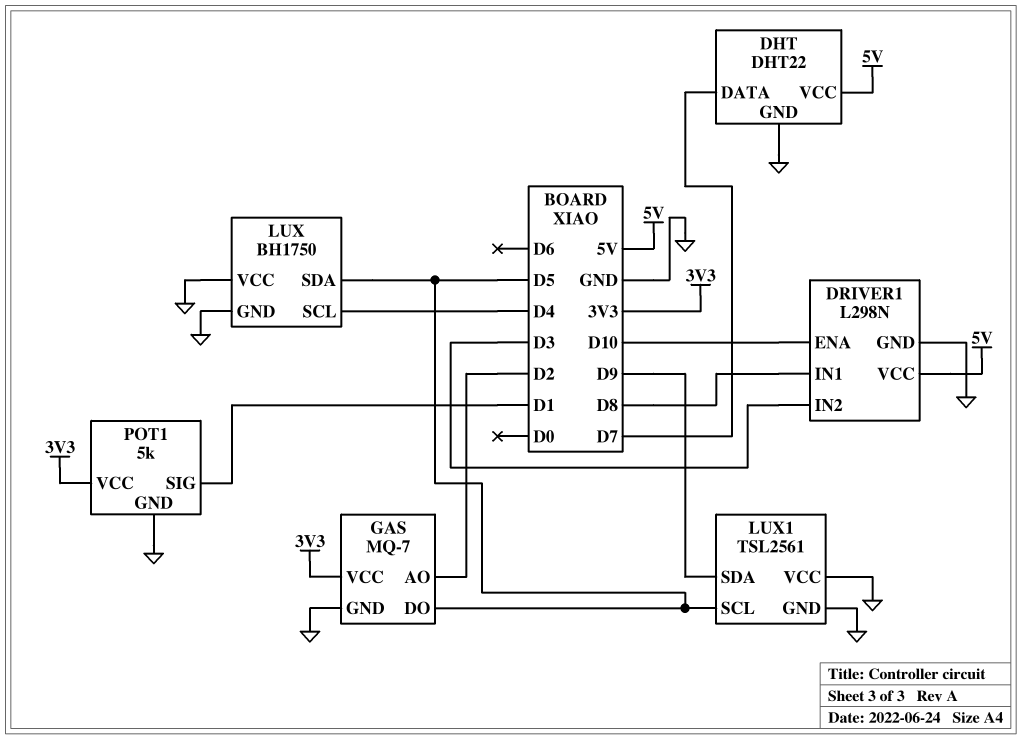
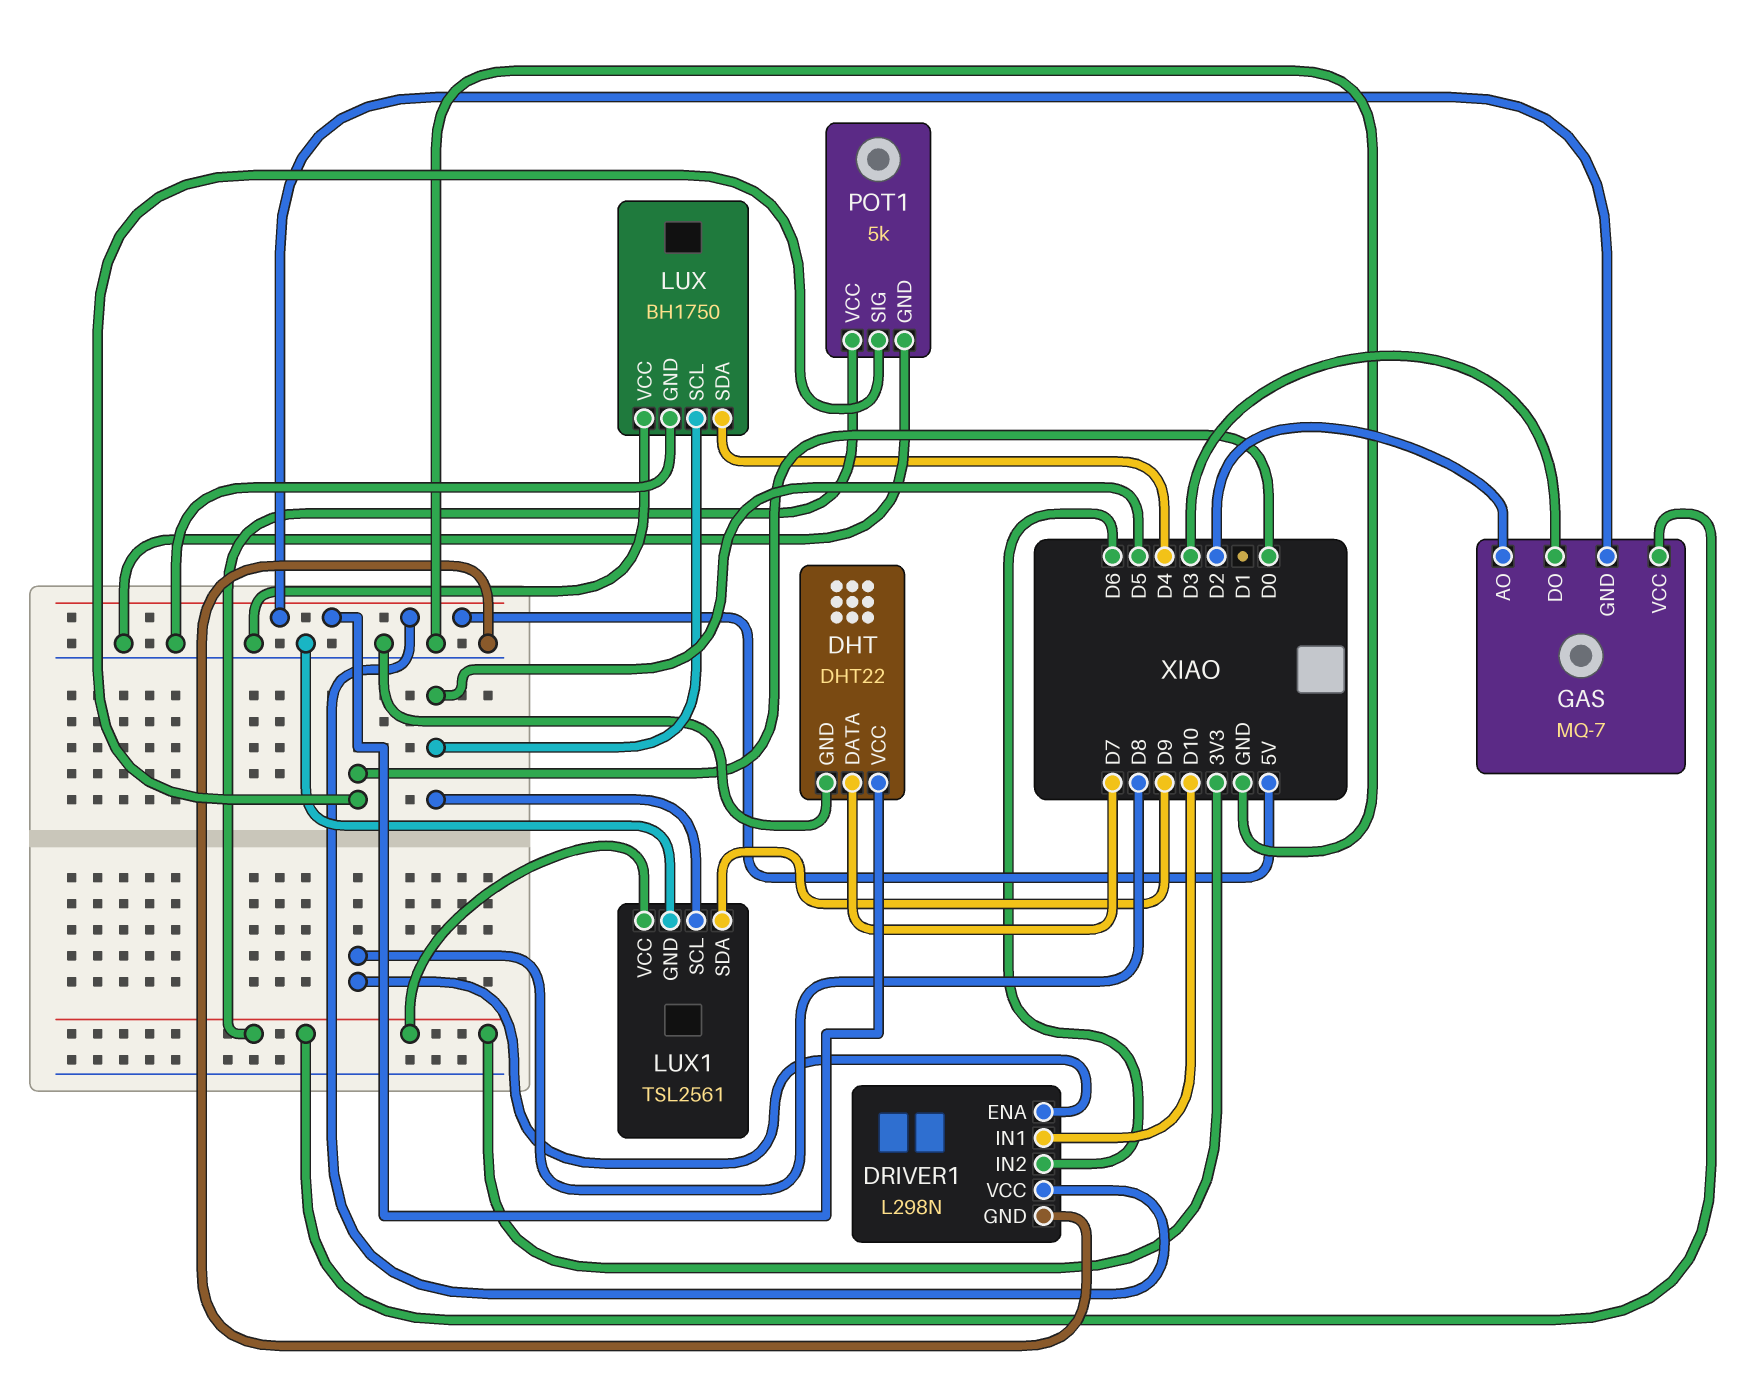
DRIVER1 pin ENA: D10 -> D8
DRIVER1 pin IN1: D8 -> D10
DRIVER1 pin IN2: D3 -> D6
GAS pin DO: D5 -> D3
GAS pin GND: GND -> 5V
LUX pin SCL: D4 -> D5
LUX pin SDA: D5 -> D4
LUX1 pin VCC: GND -> 3V3
POT1 pin SIG: D1 -> D0

